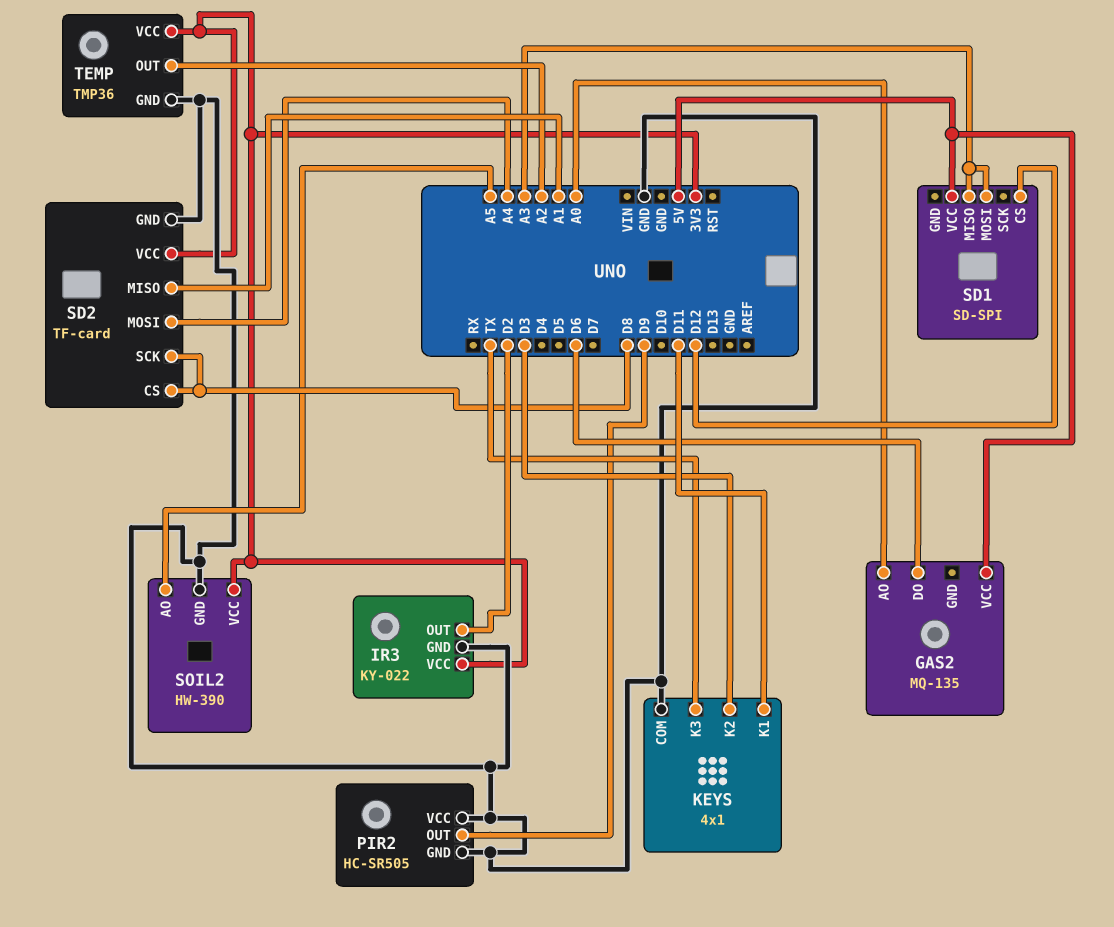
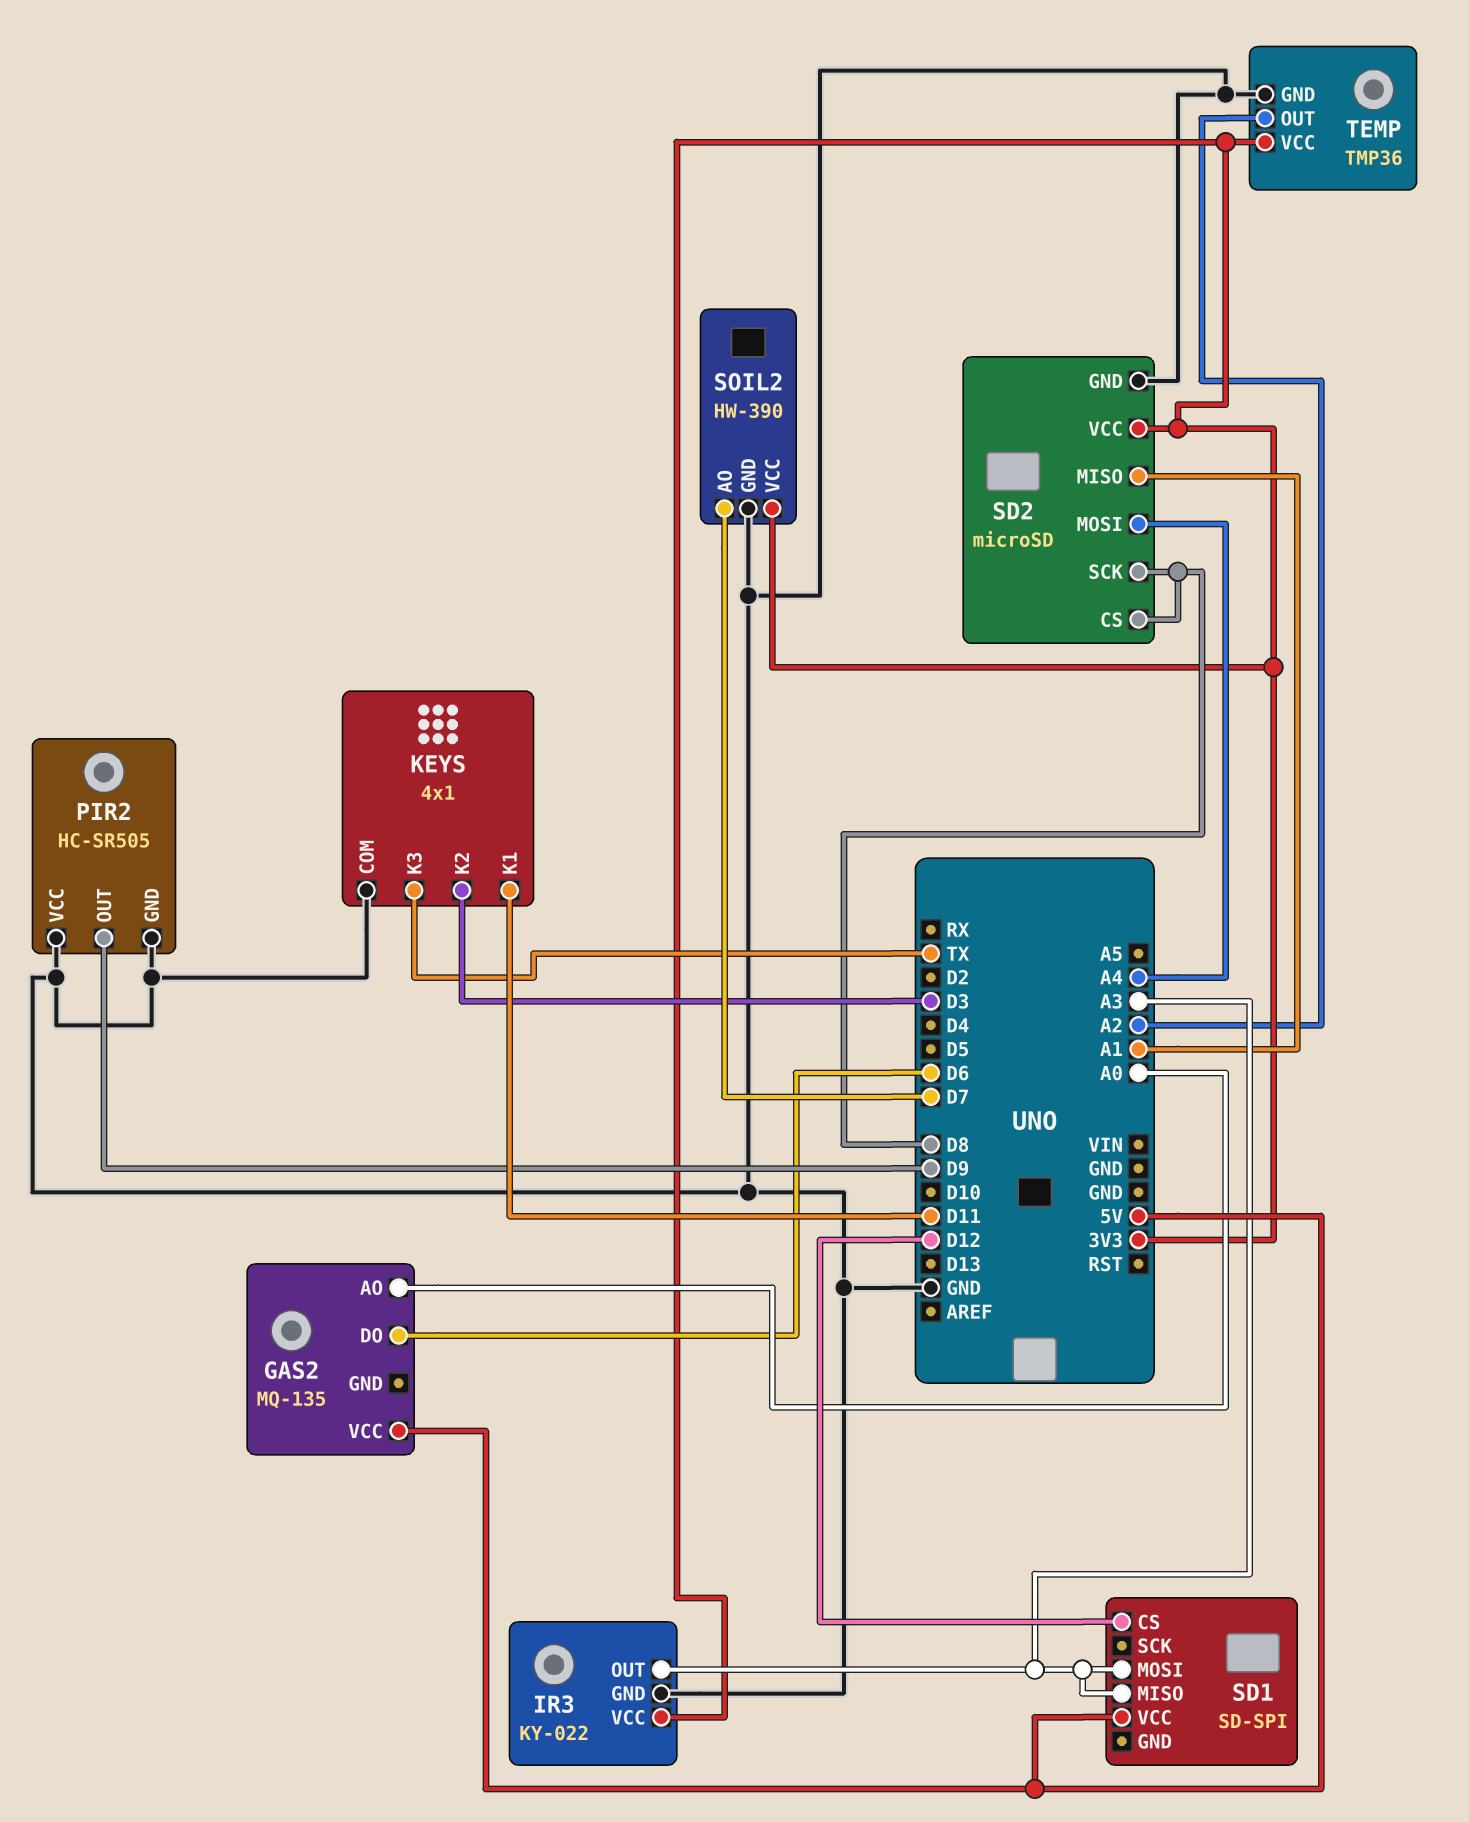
IR3 pin OUT: D2 -> A3
SD2: TF-card -> microSD
SOIL2 pin AO: A5 -> D7

